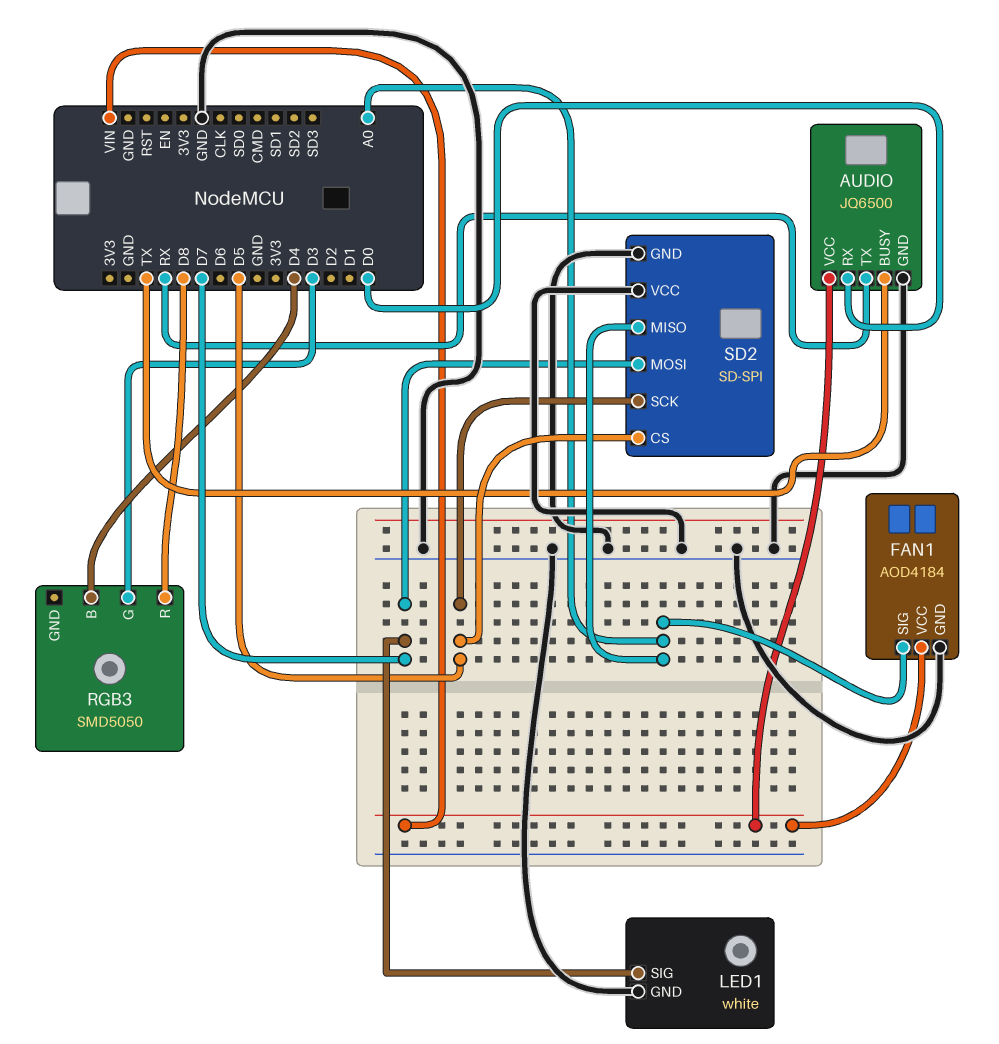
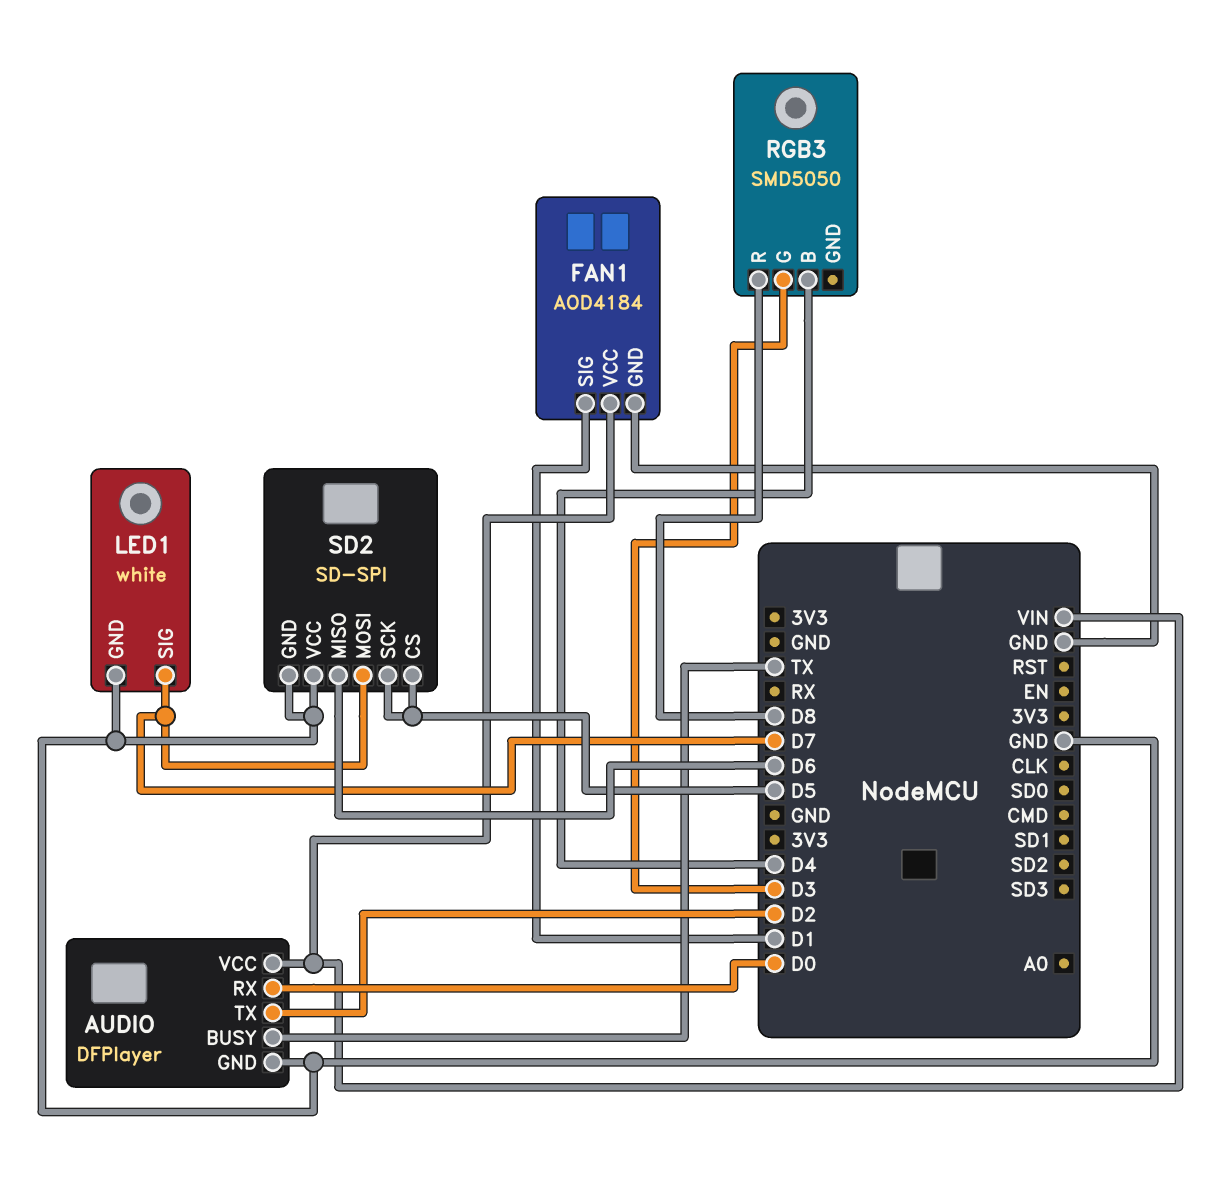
AUDIO: JQ6500 -> DFPlayer
AUDIO pin TX: RX -> D2
FAN1 pin SIG: A0 -> D1
SD2 pin MISO: A0 -> D6

